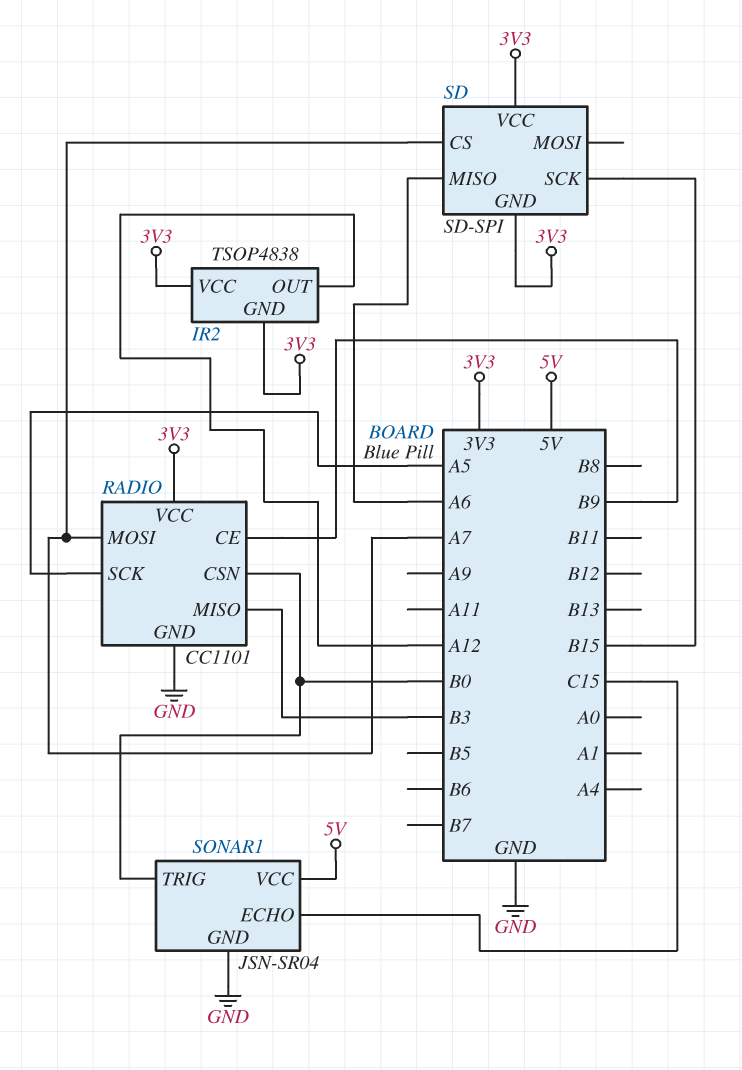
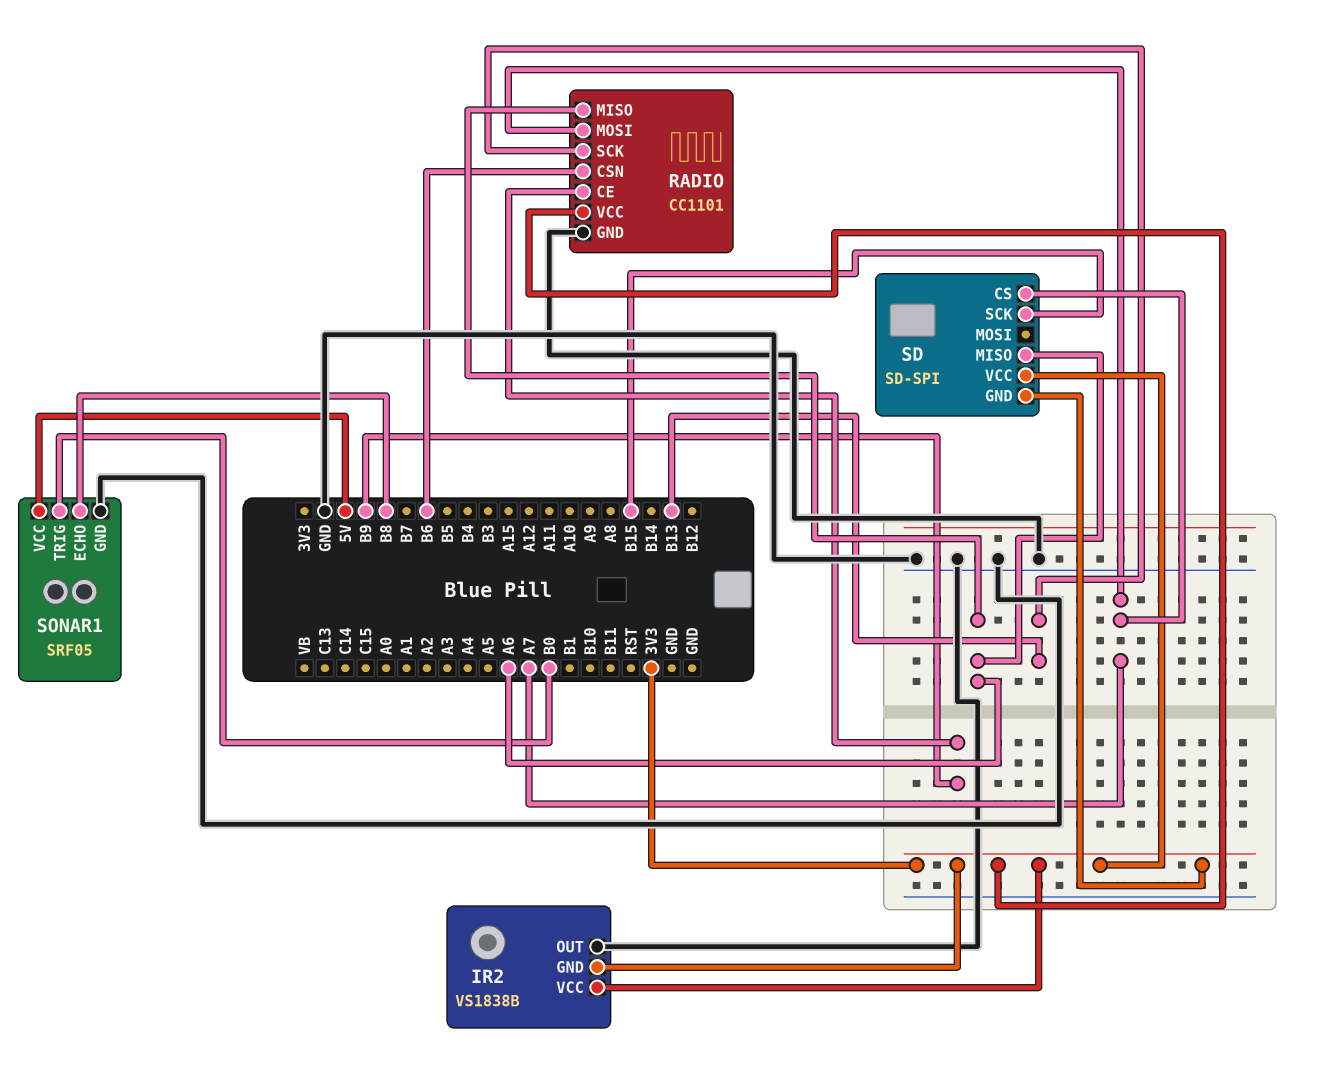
IR2: TSOP4838 -> VS1838B
IR2 pin OUT: A12 -> GND
RADIO pin CSN: B0 -> B6
RADIO pin MISO: B3 -> A6
RADIO pin SCK: A5 -> B13
SONAR1: JSN-SR04 -> SRF05
SONAR1 pin ECHO: C15 -> B8

